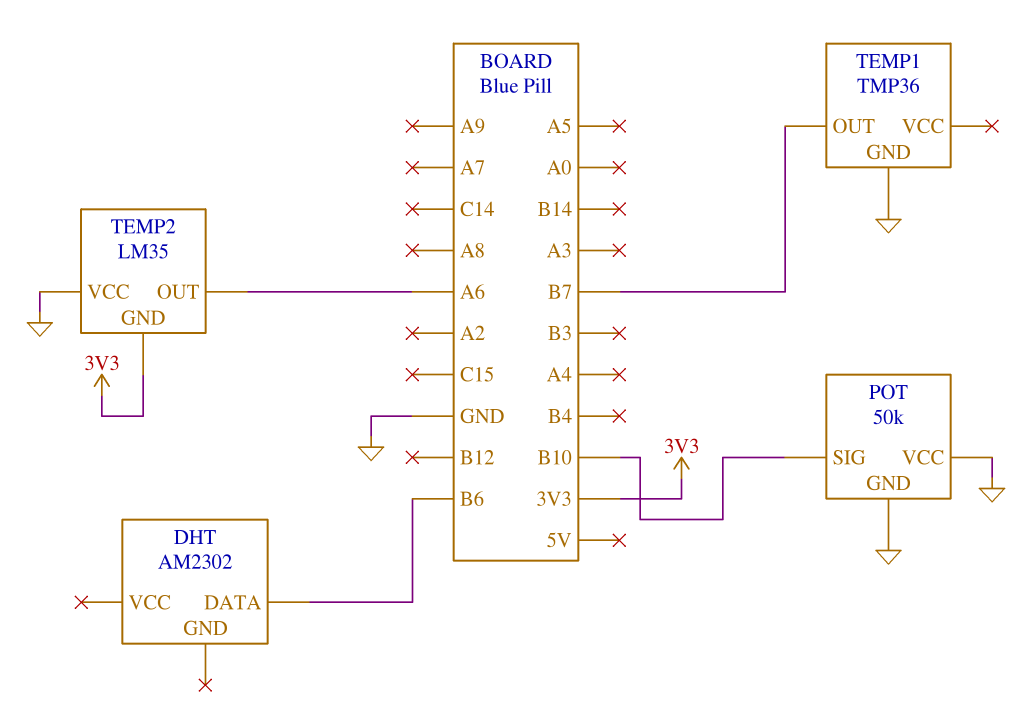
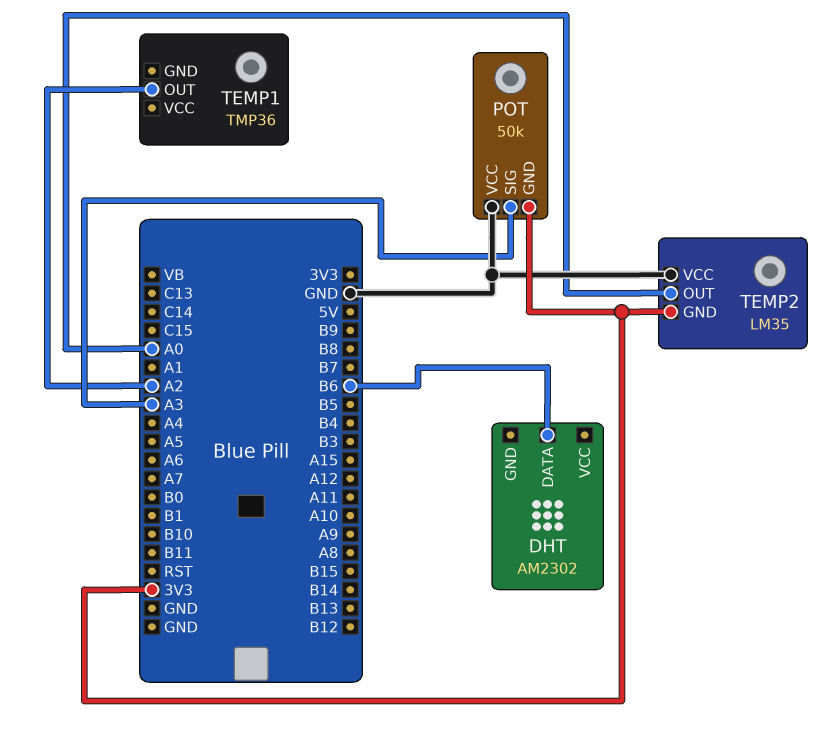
POT pin GND: GND -> 3V3
POT pin SIG: B10 -> A3
TEMP1 pin GND: GND -> none
TEMP1 pin OUT: B7 -> A2
TEMP2 pin OUT: A6 -> A0

